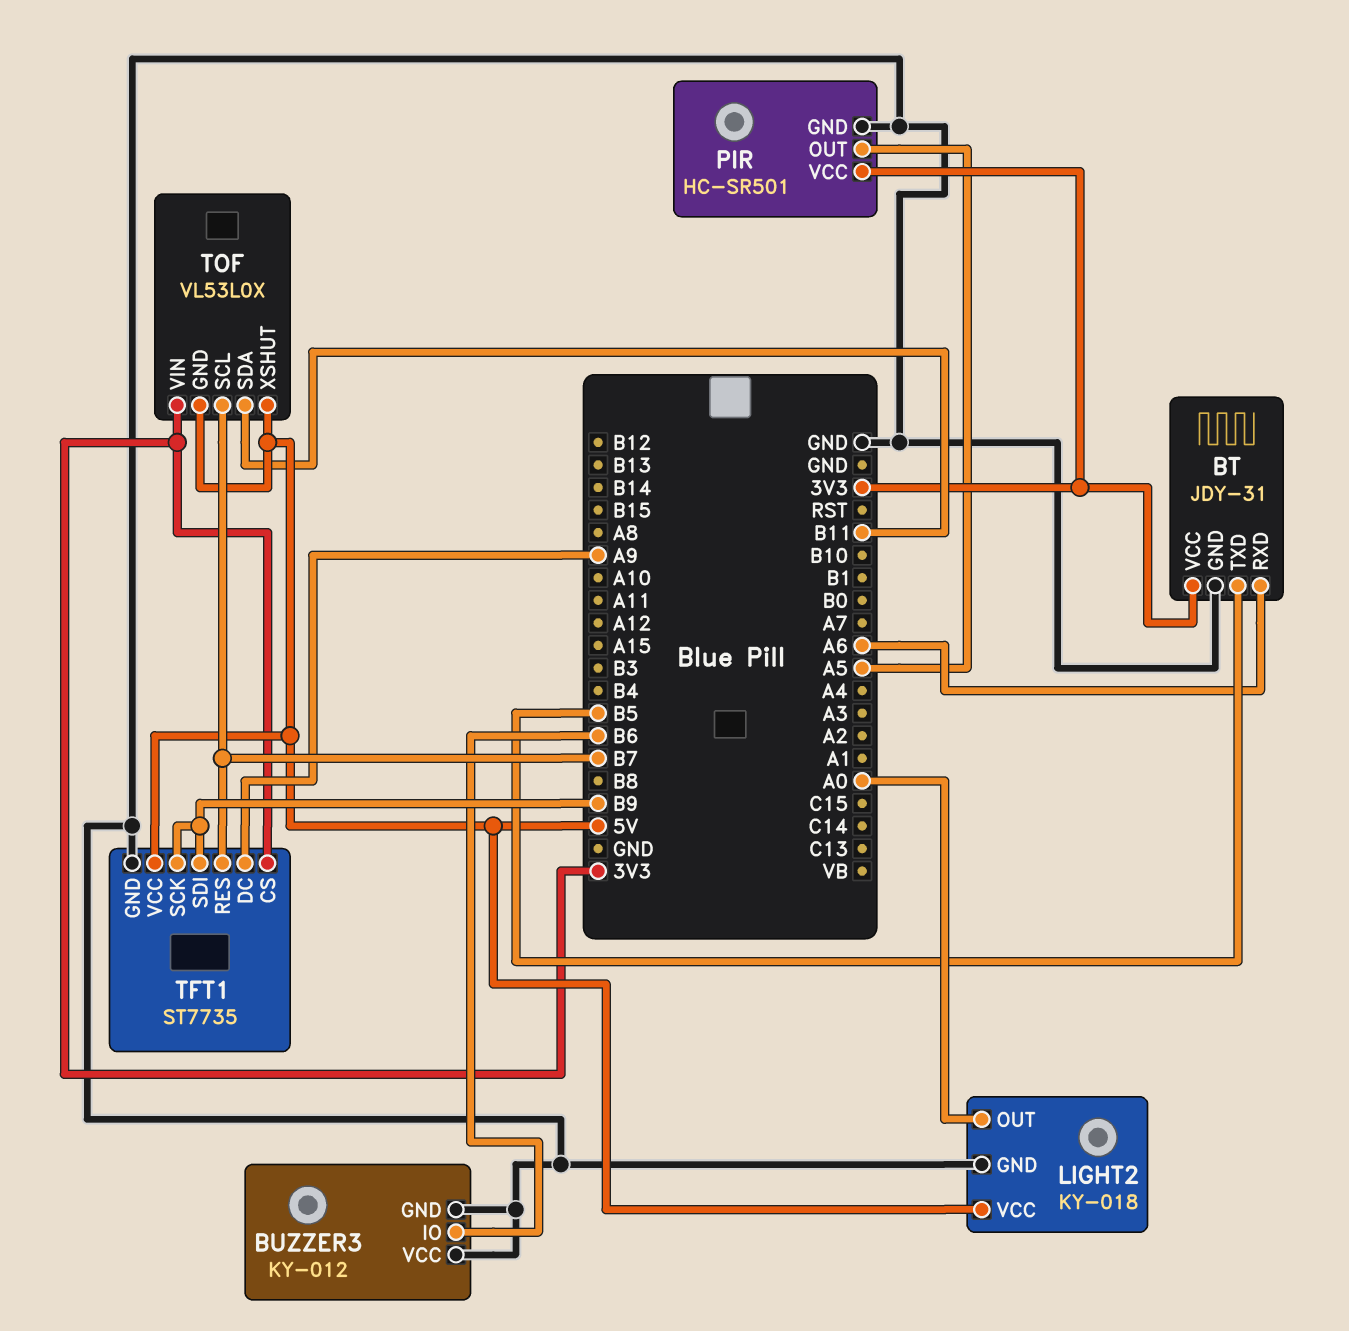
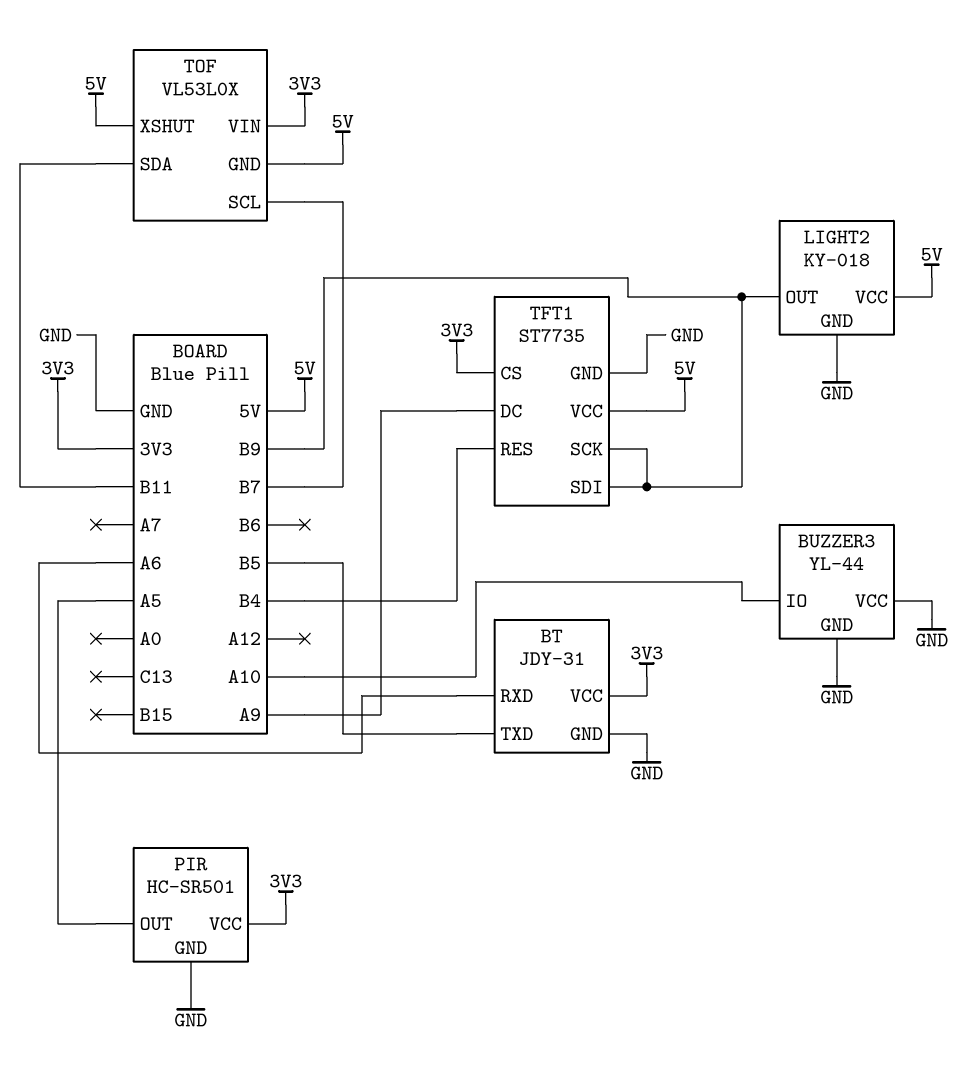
BUZZER3: KY-012 -> YL-44
BUZZER3 pin IO: B6 -> A10
LIGHT2 pin OUT: A0 -> B9
TFT1 pin RES: B7 -> B4

